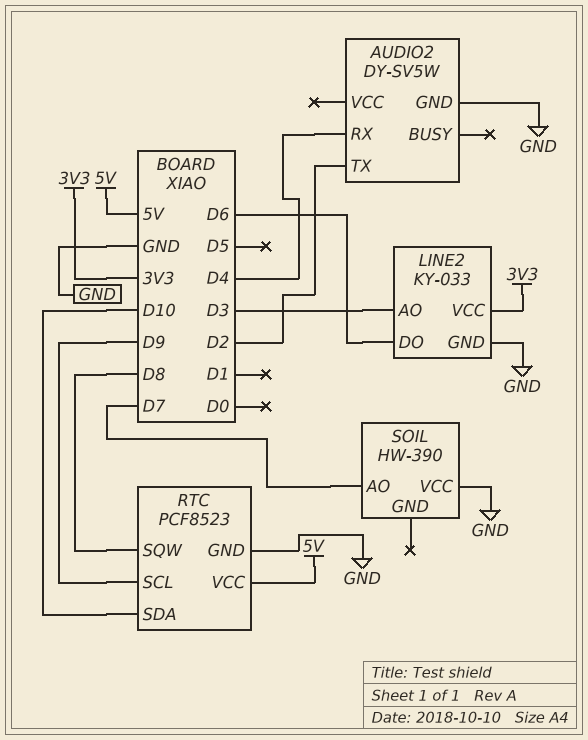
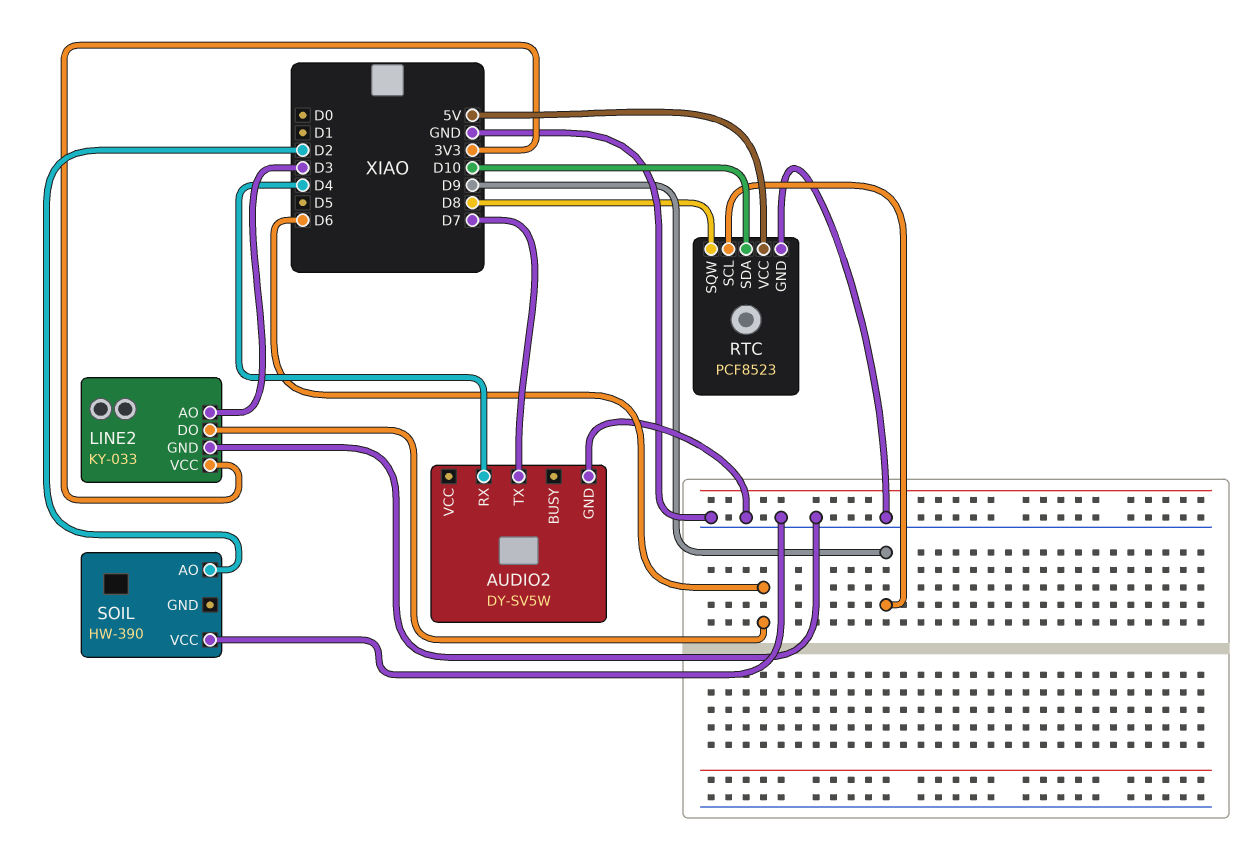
AUDIO2 pin TX: D2 -> D7
SOIL pin AO: D7 -> D2

